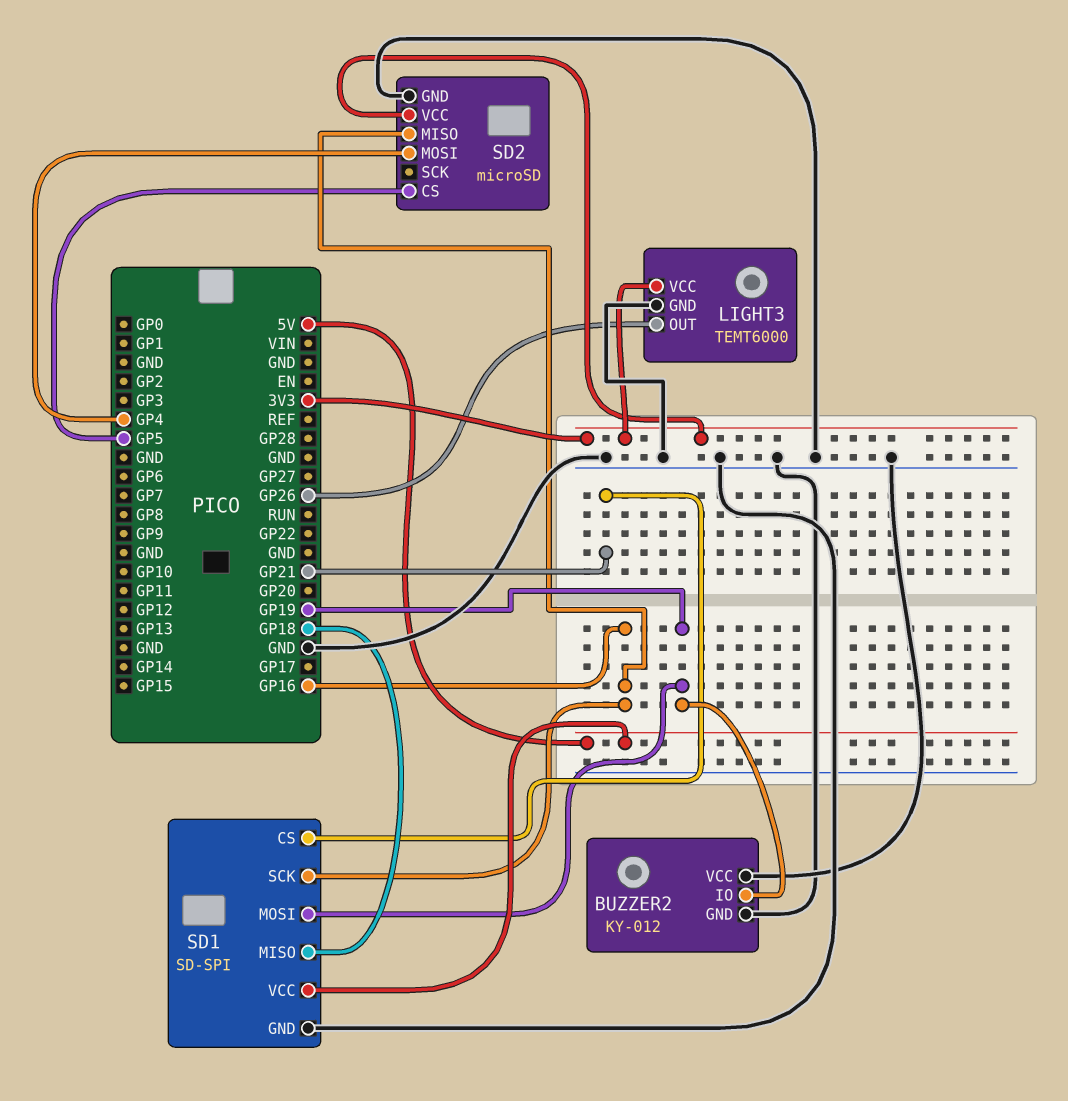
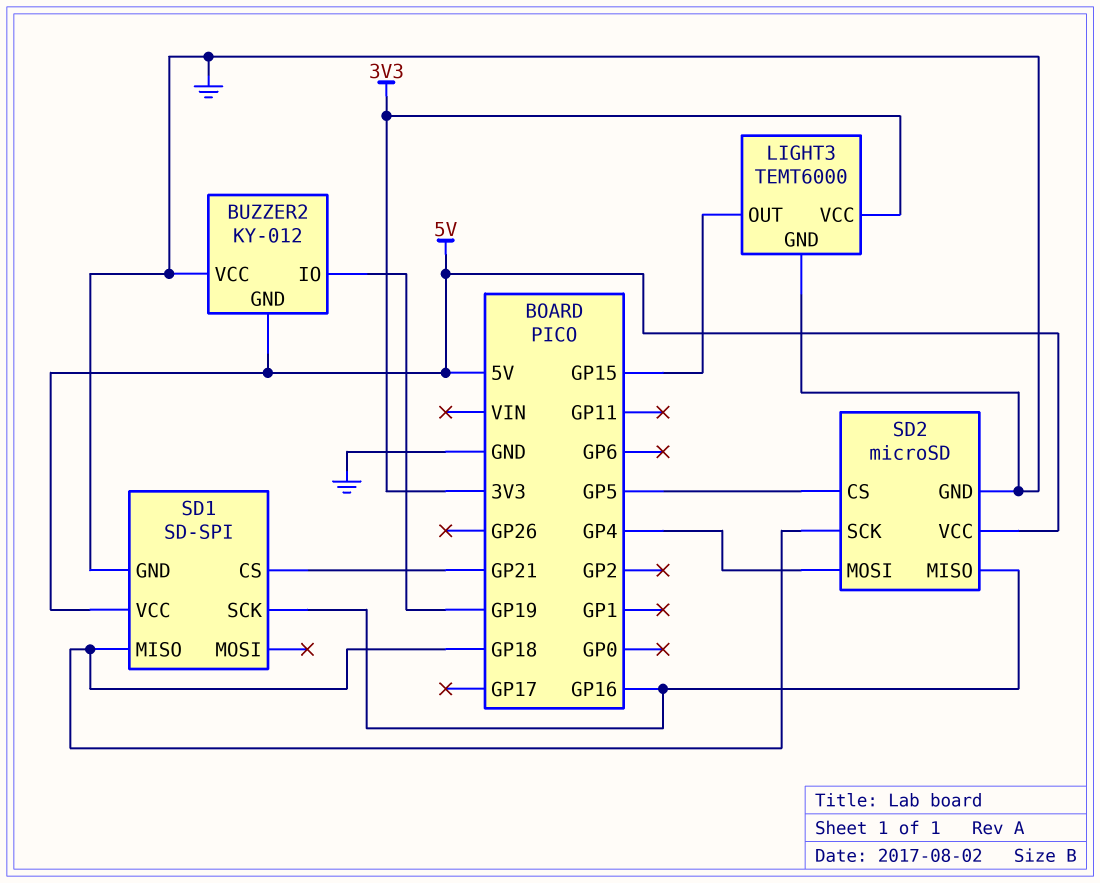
BUZZER2 pin GND: GND -> 5V
LIGHT3 pin OUT: GP26 -> GP15
SD1 pin MOSI: GP19 -> none
SD2 pin SCK: none -> GP18
SD2 pin VCC: 3V3 -> 5V

